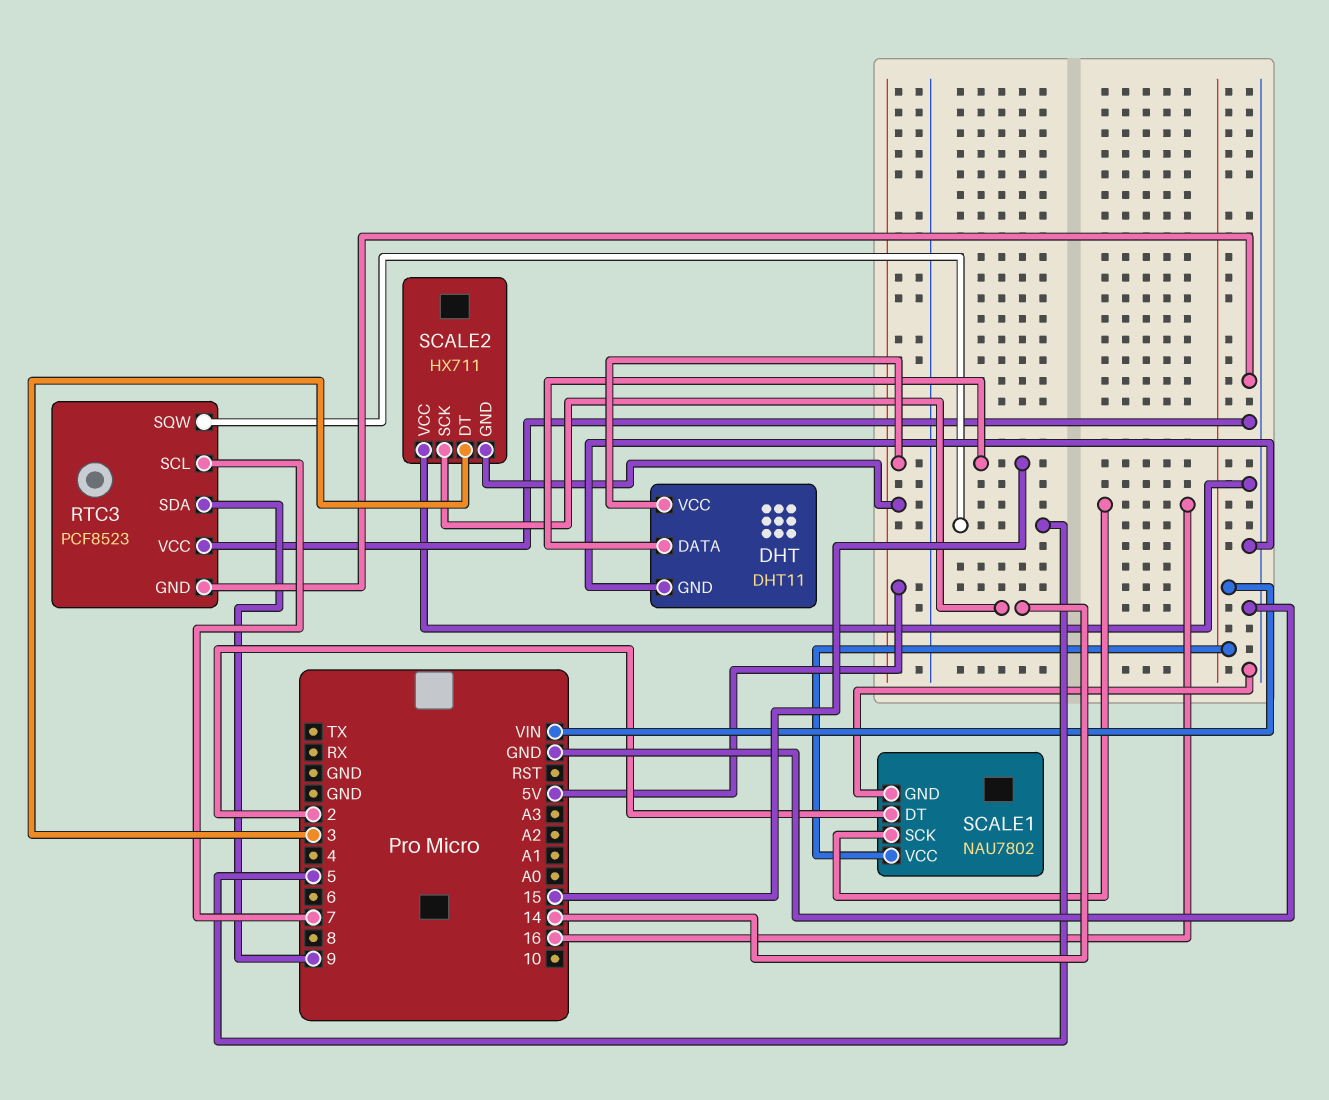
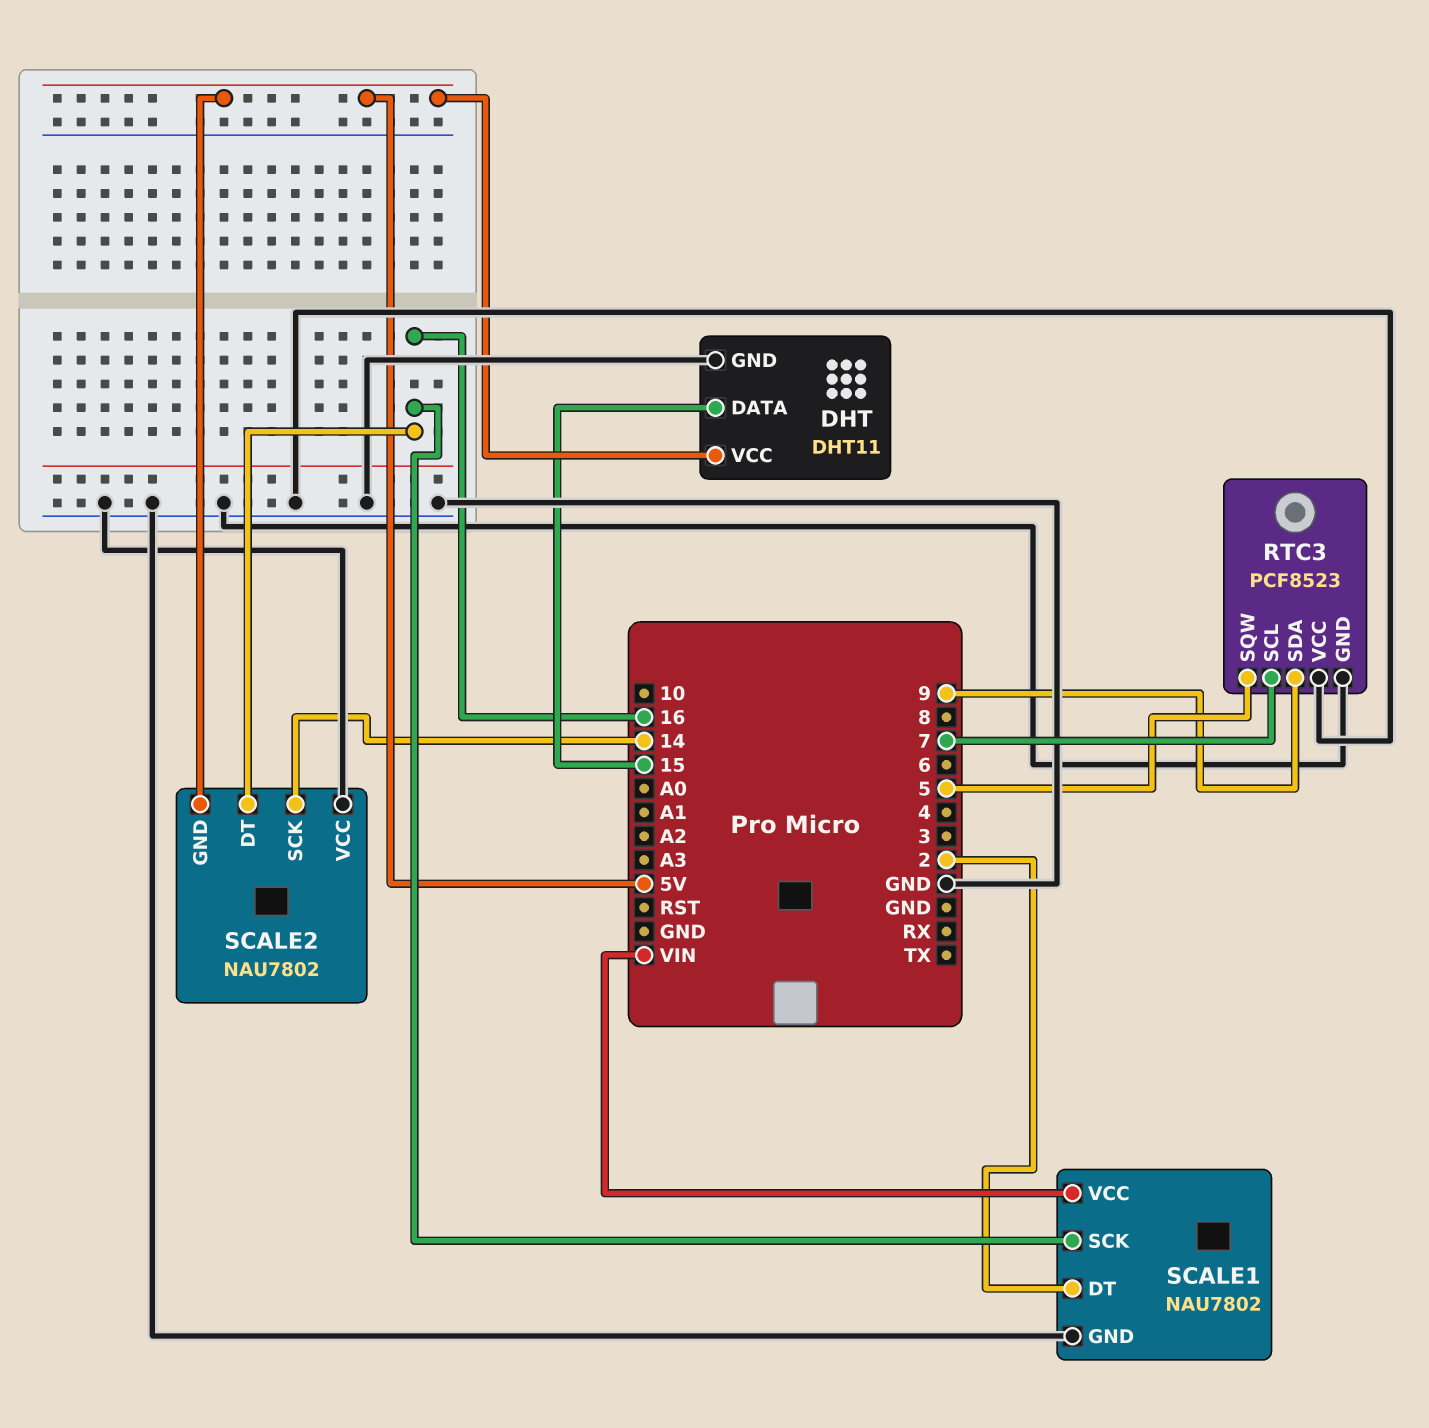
SCALE2: HX711 -> NAU7802
SCALE2 pin DT: 3 -> 16

